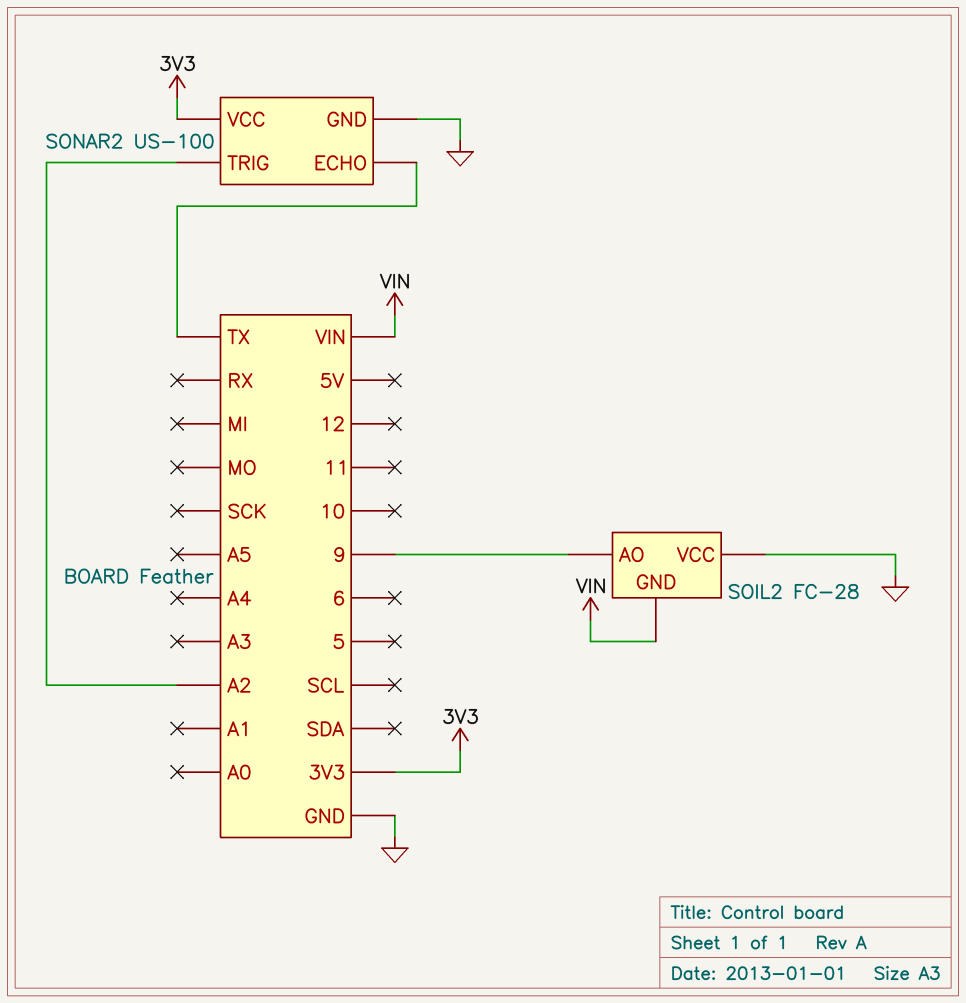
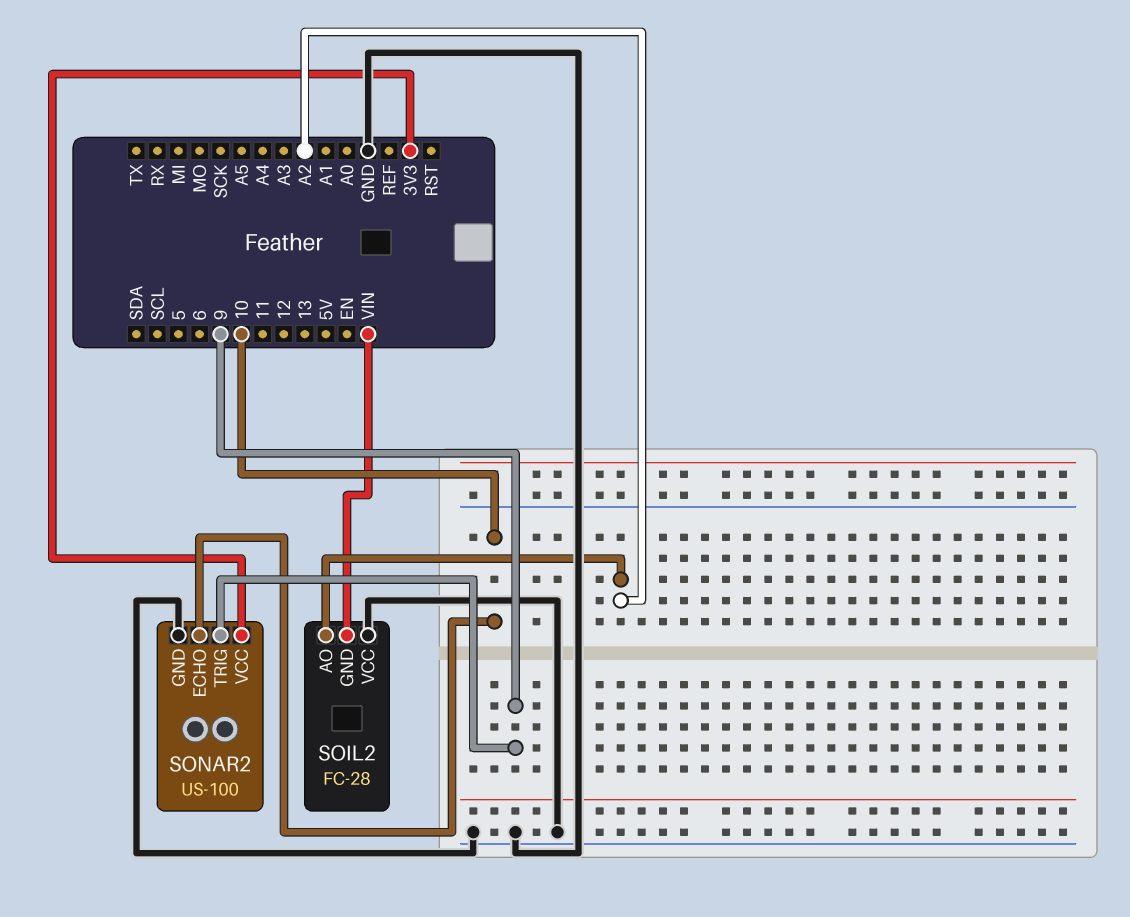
SOIL2 pin AO: 9 -> A2
SONAR2 pin ECHO: TX -> 10
SONAR2 pin TRIG: A2 -> 9

